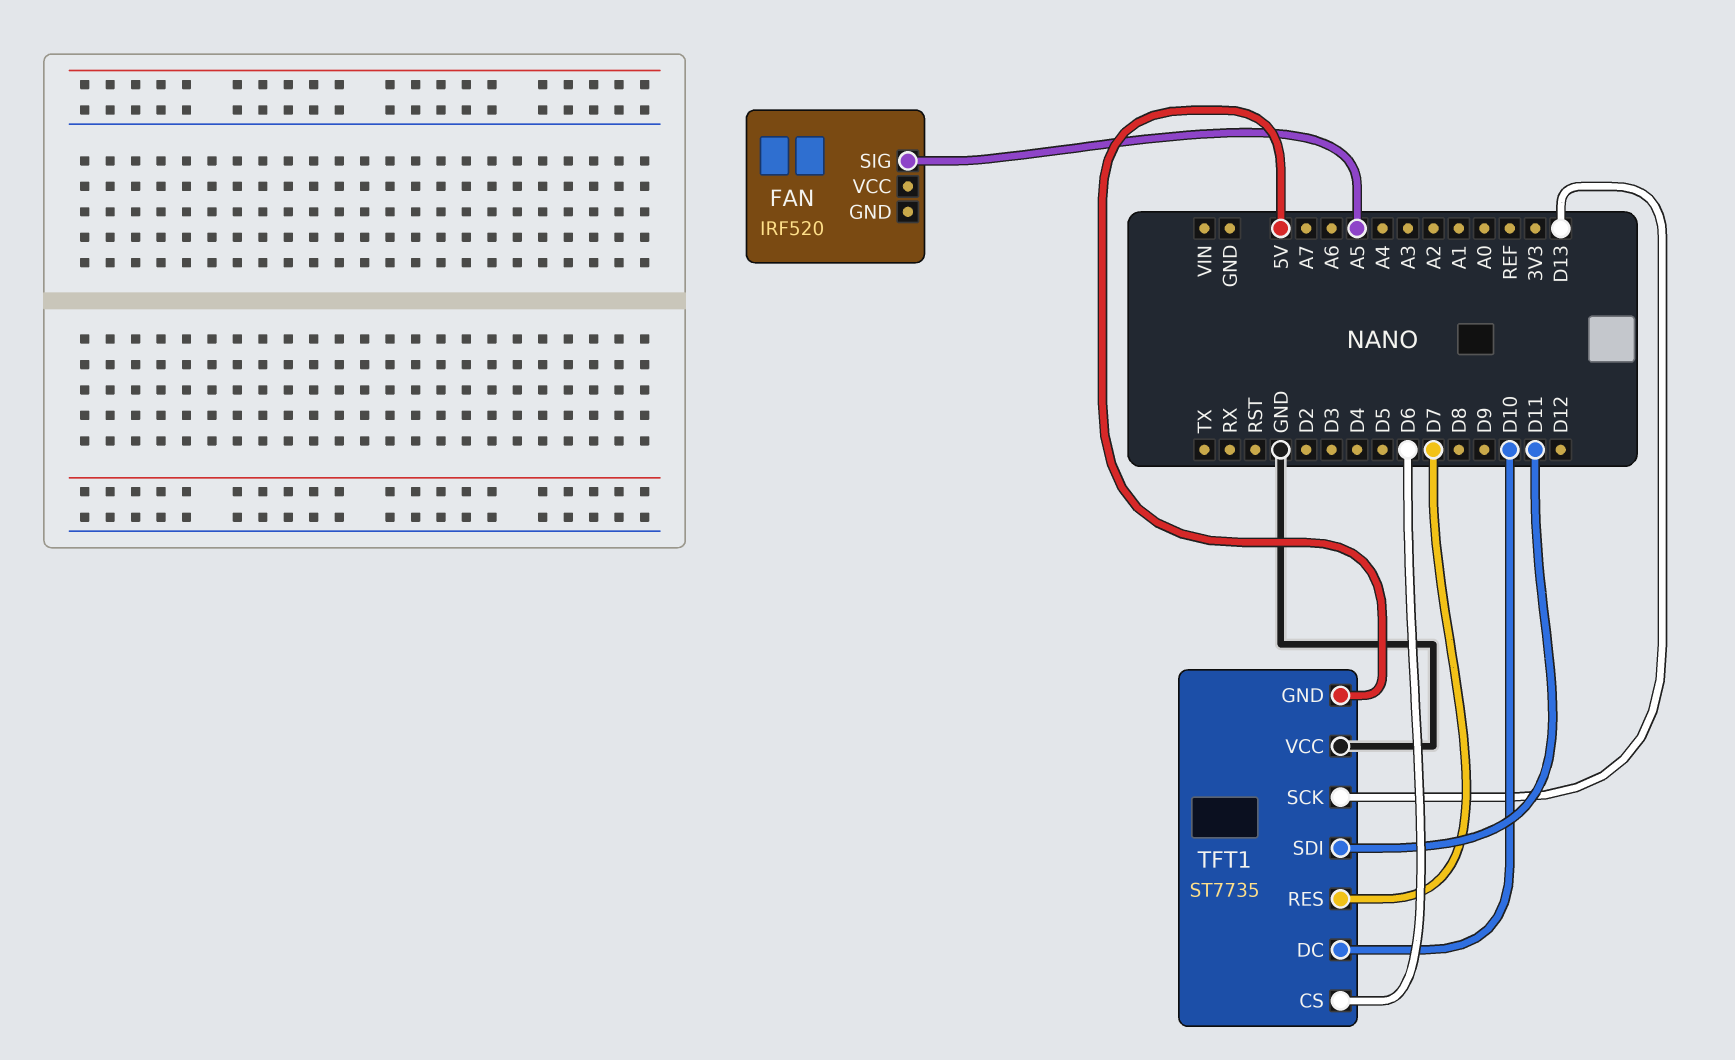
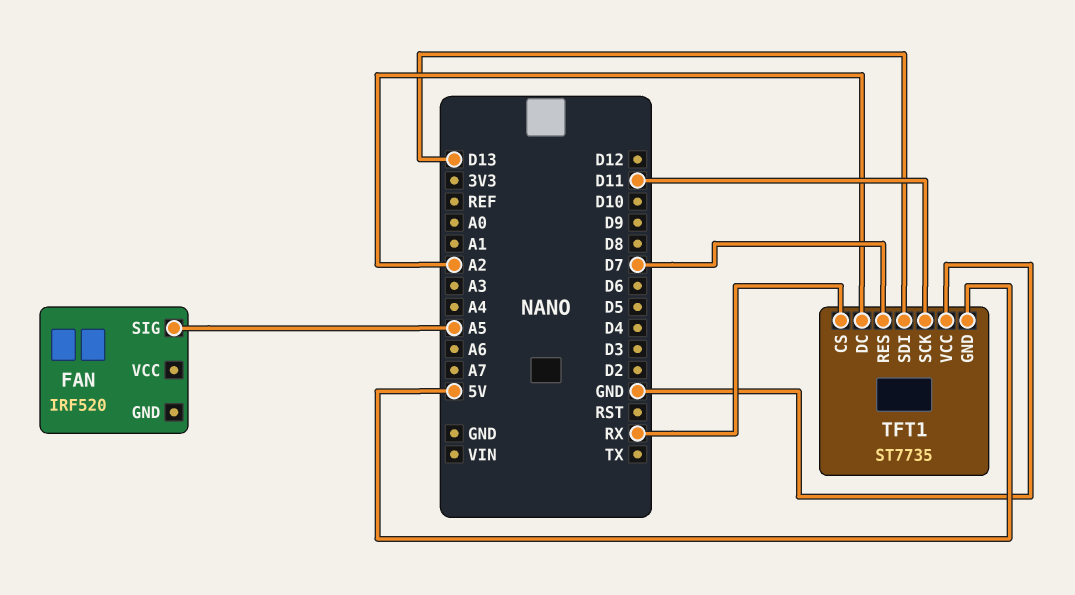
TFT1 pin CS: D6 -> RX
TFT1 pin DC: D10 -> A2
TFT1 pin SCK: D13 -> D11
TFT1 pin SDI: D11 -> D13

